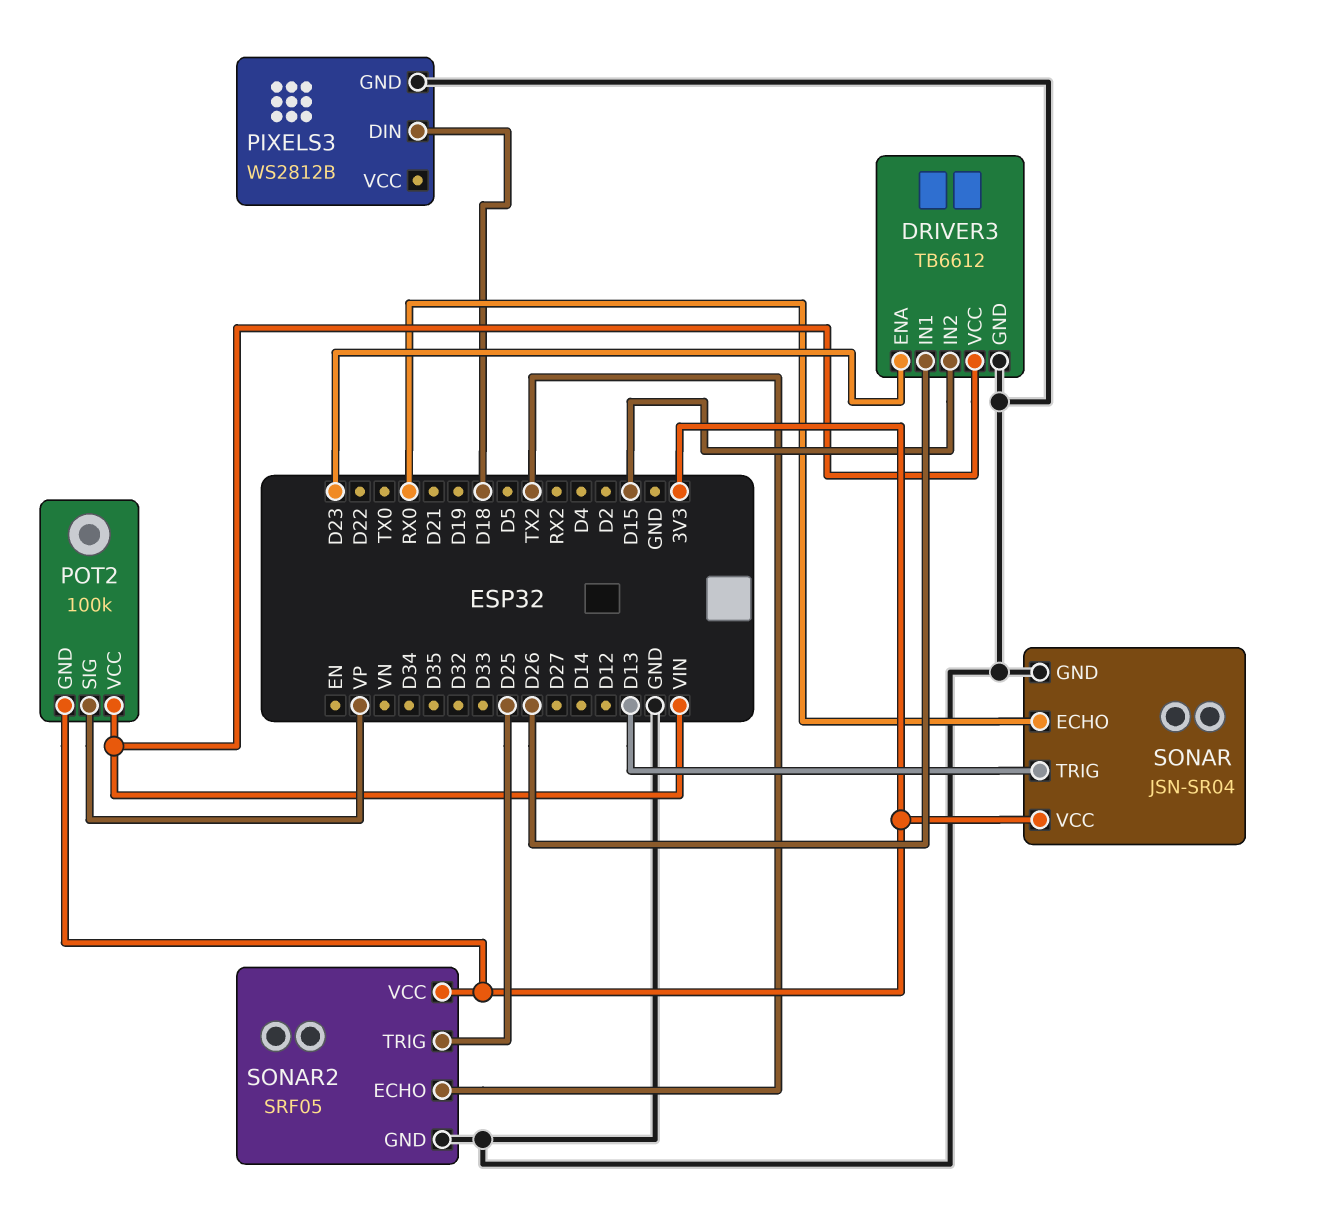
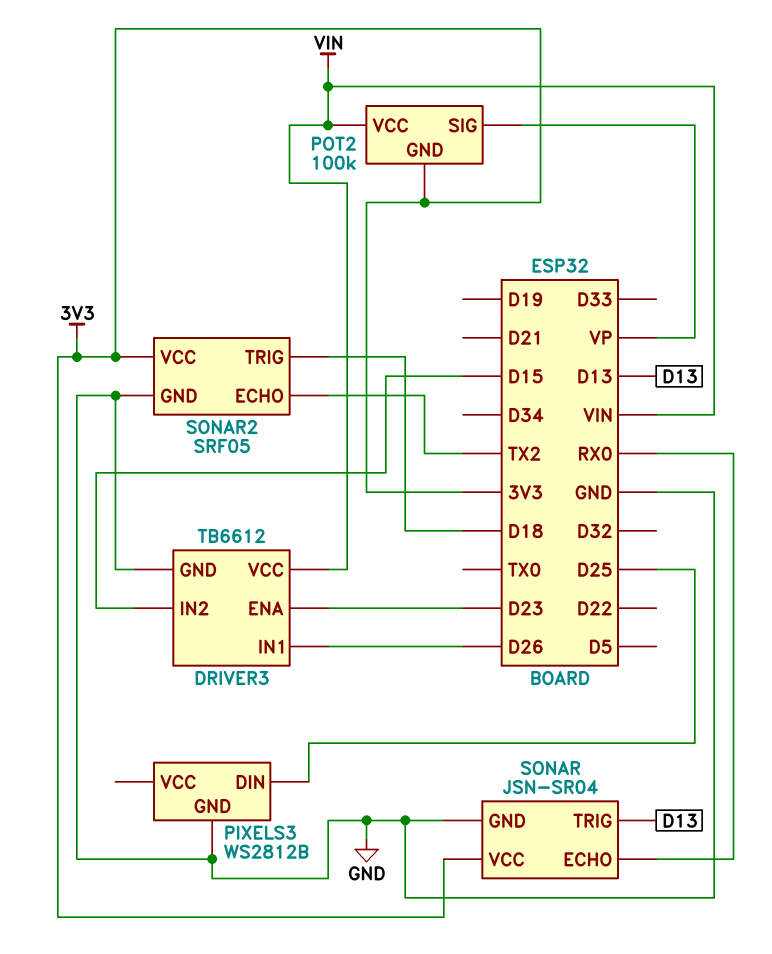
PIXELS3 pin DIN: D18 -> D25
SONAR2 pin TRIG: D25 -> D18

